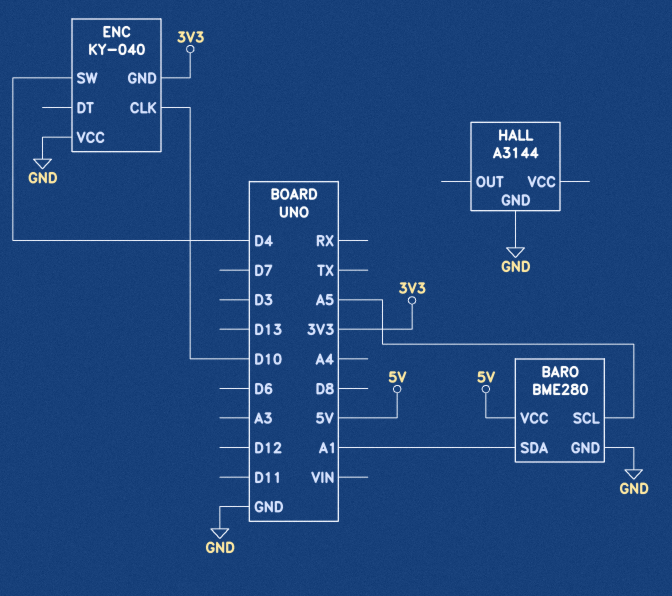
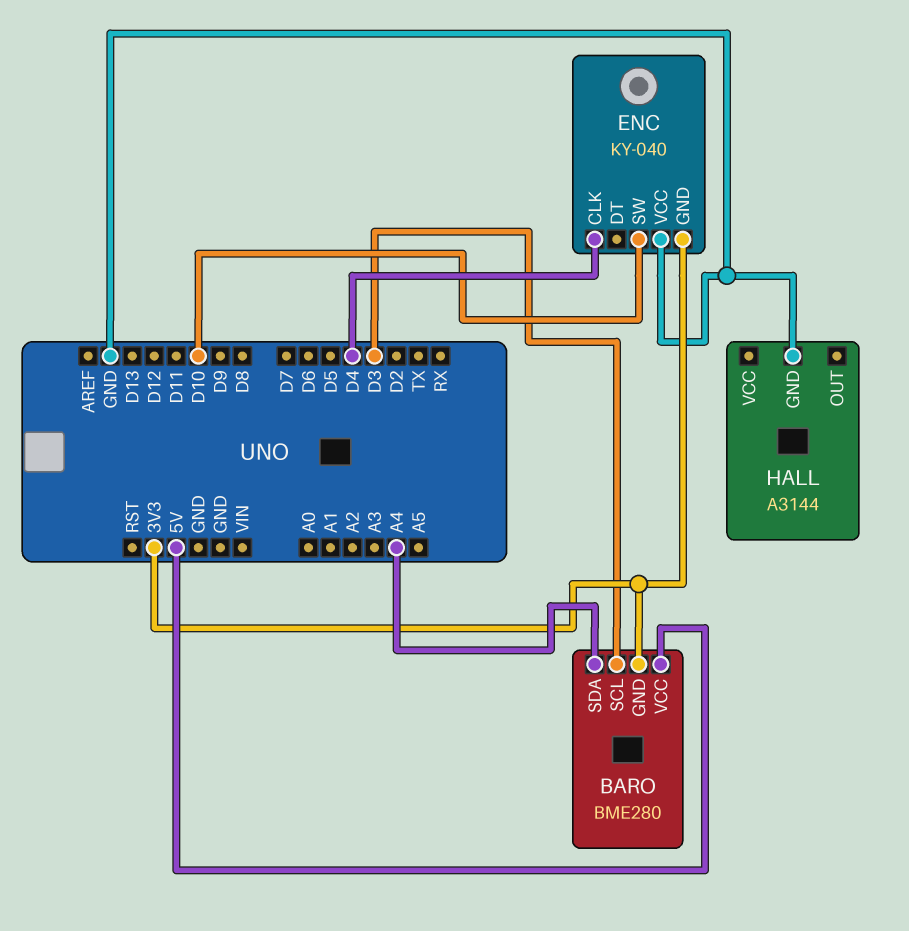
BARO pin GND: GND -> 3V3
BARO pin SCL: A5 -> D3
BARO pin SDA: A1 -> A4
ENC pin CLK: D10 -> D4
ENC pin SW: D4 -> D10

